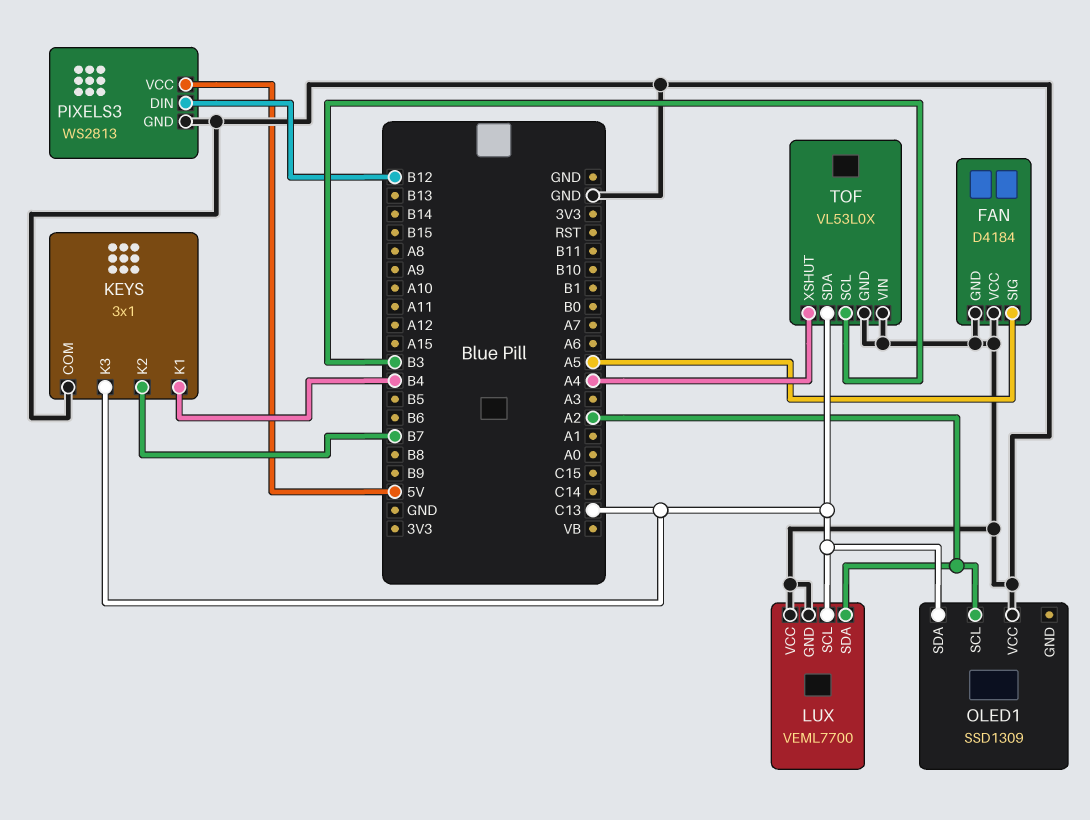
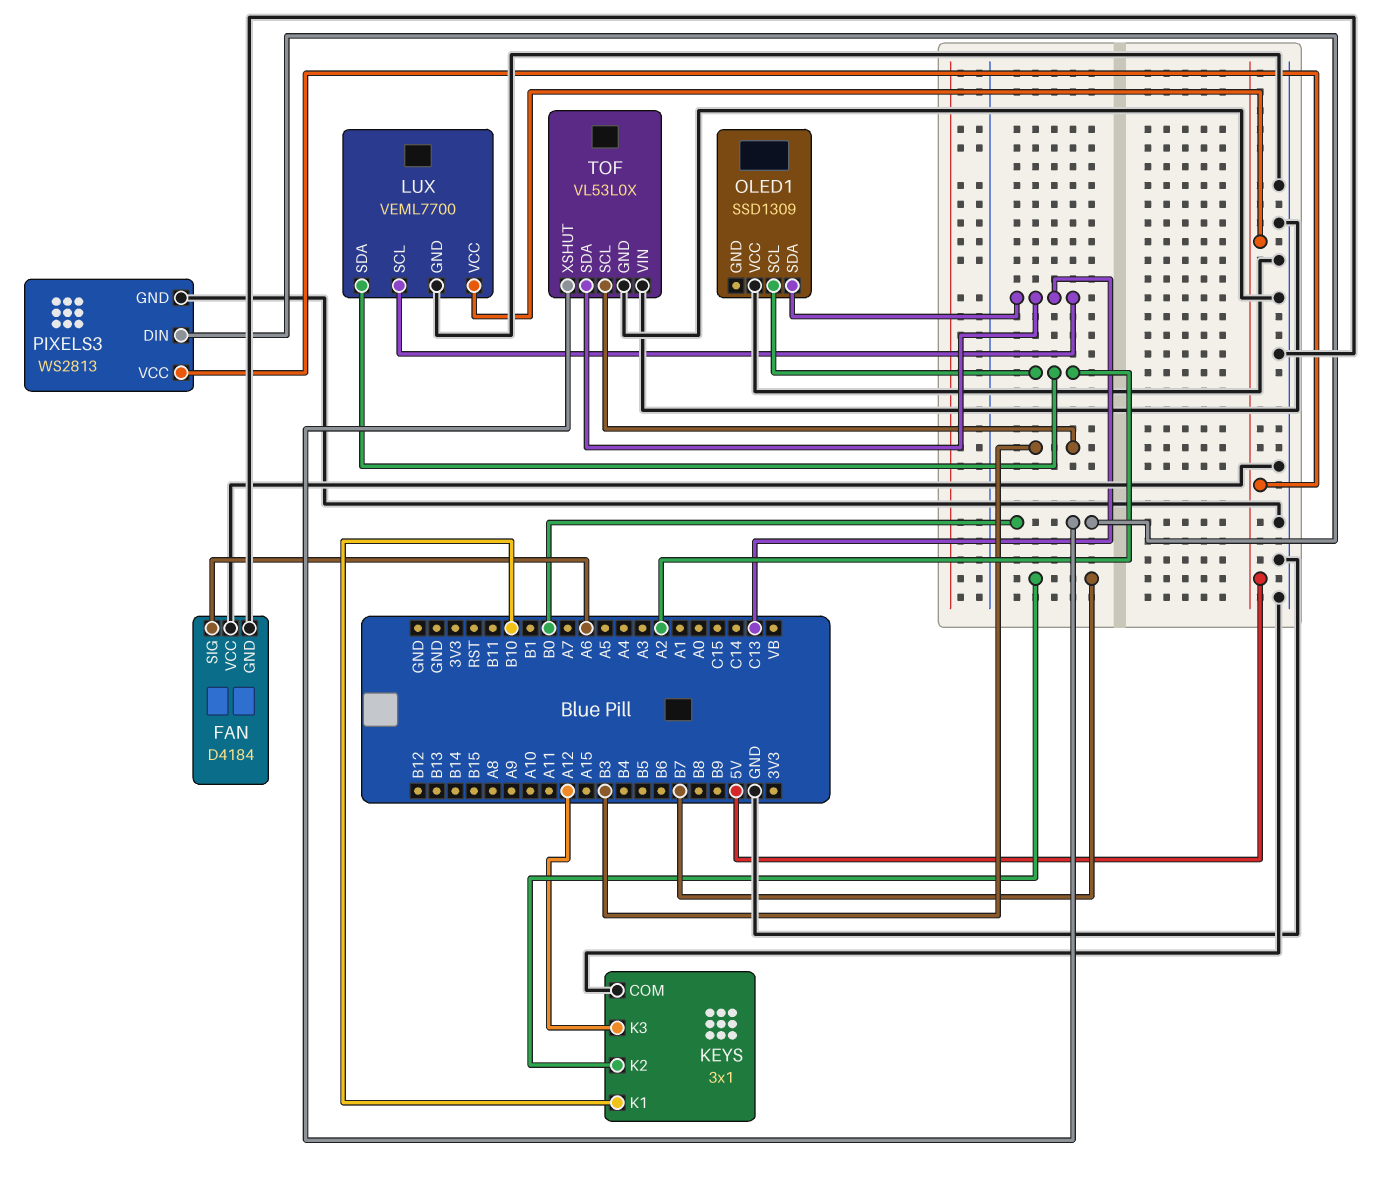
FAN pin SIG: A5 -> A6
KEYS pin K1: B4 -> B10
KEYS pin K3: C13 -> A12
LUX pin VCC: GND -> 5V
PIXELS3 pin DIN: B12 -> B0
TOF pin XSHUT: A4 -> B0

